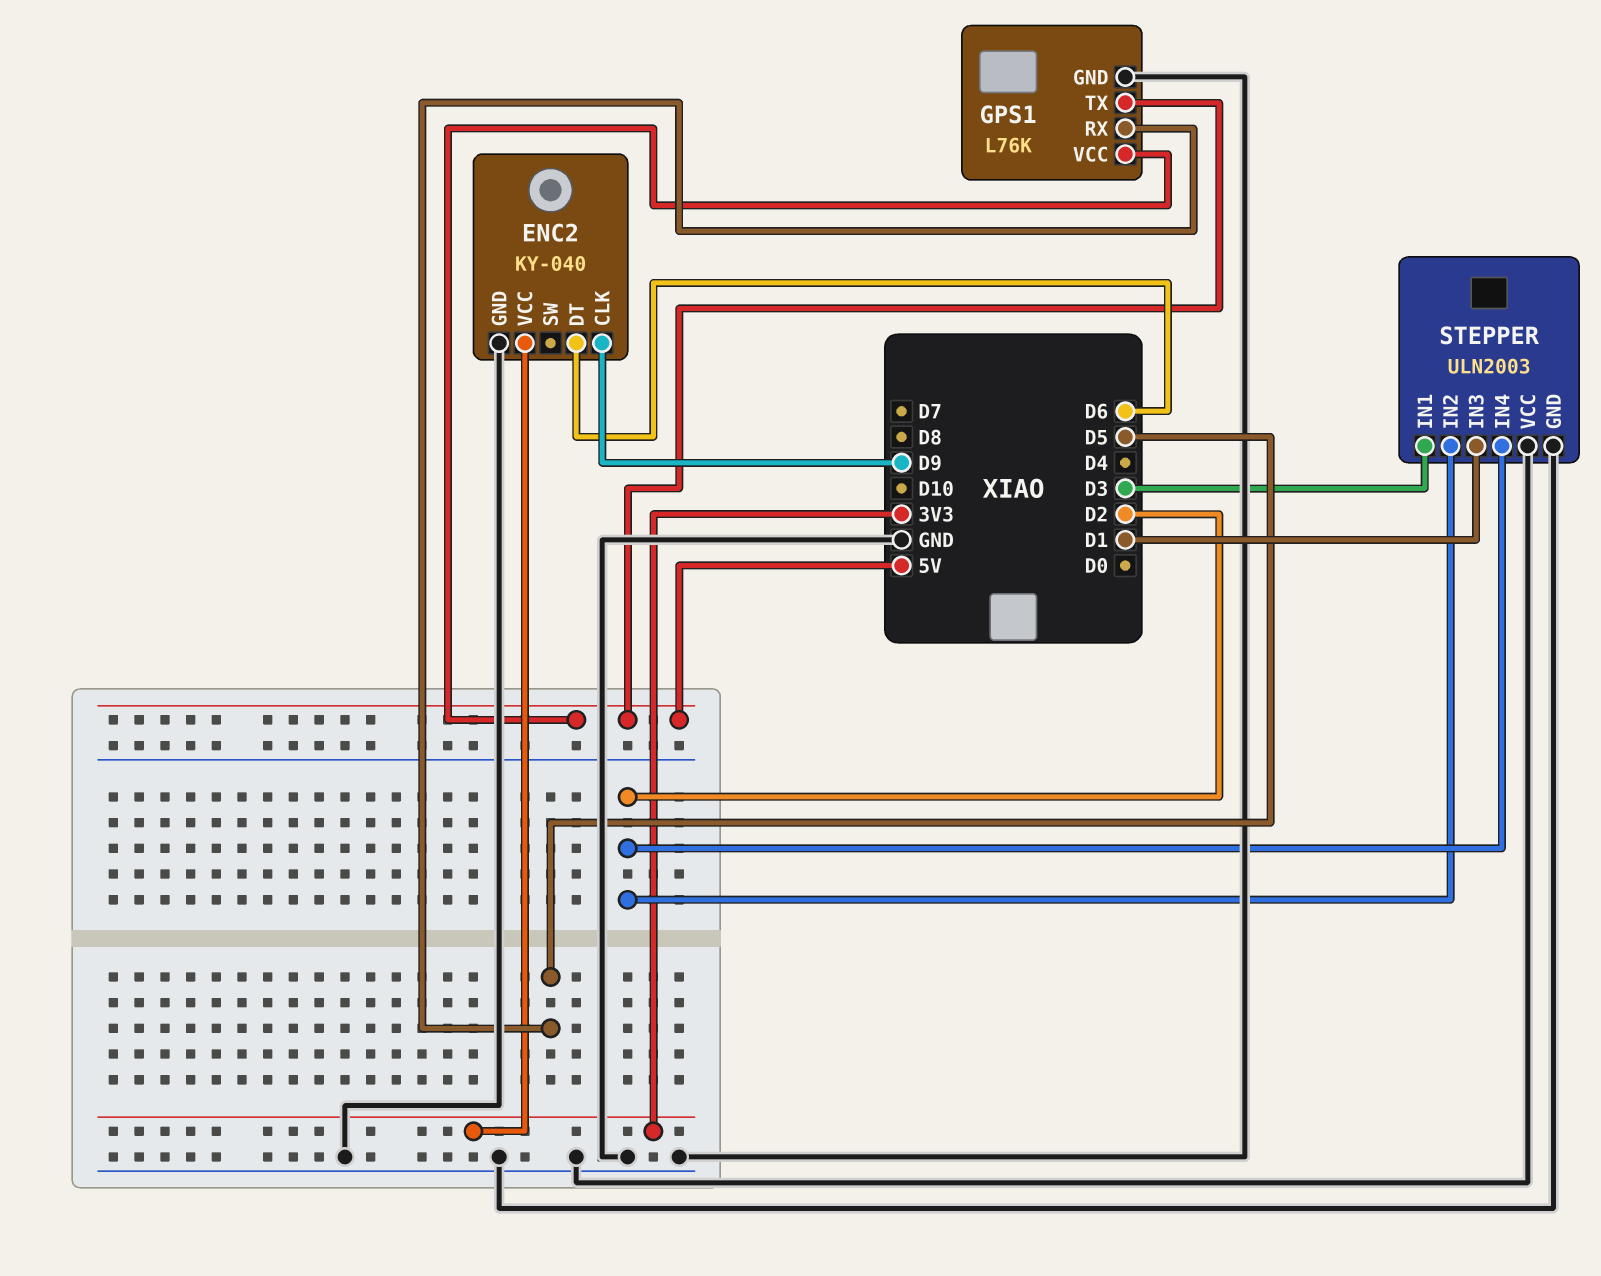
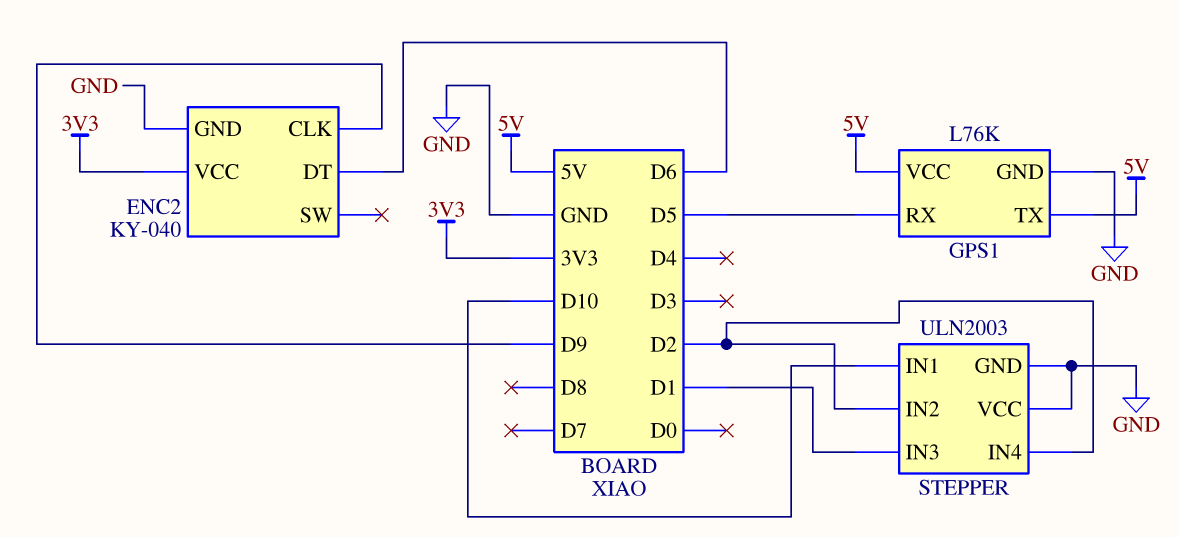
STEPPER pin IN1: D3 -> D10

